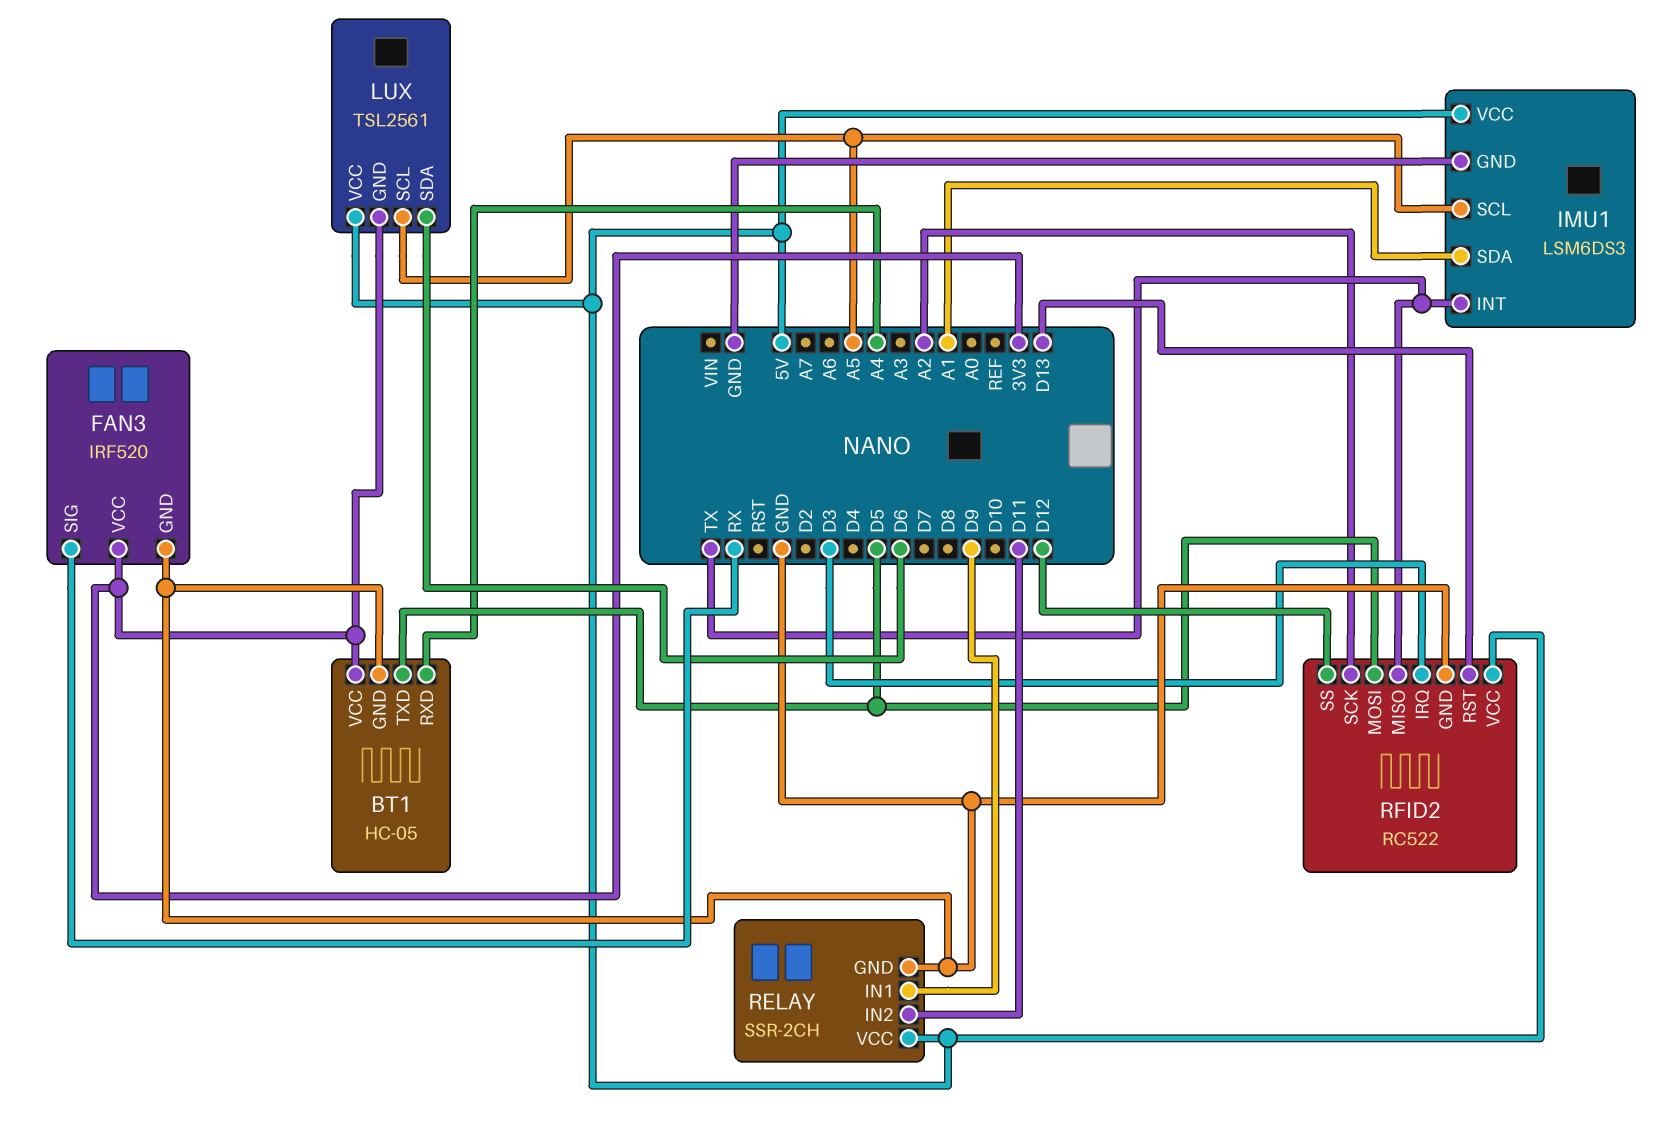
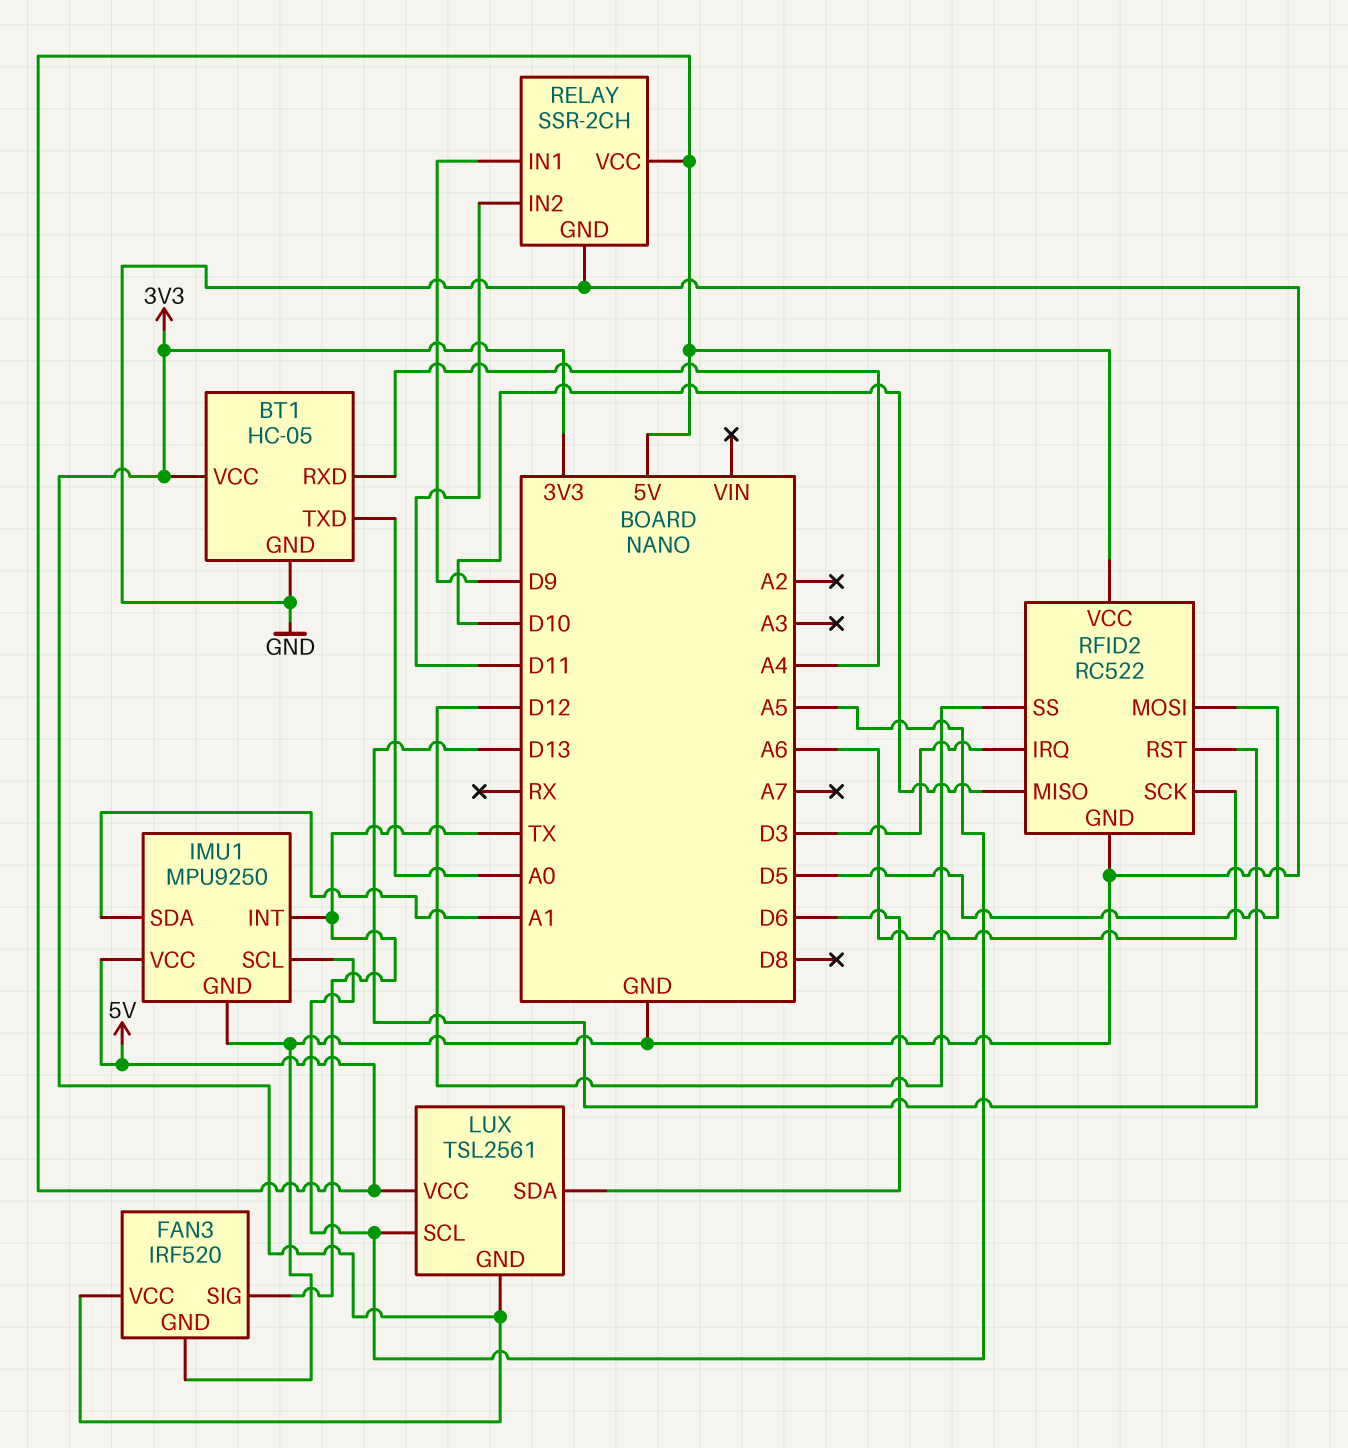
BT1 pin TXD: D5 -> A0
FAN3 pin SIG: RX -> TX
IMU1: LSM6DS3 -> MPU9250
RFID2 pin MISO: TX -> D10
RFID2 pin SCK: A2 -> A6

